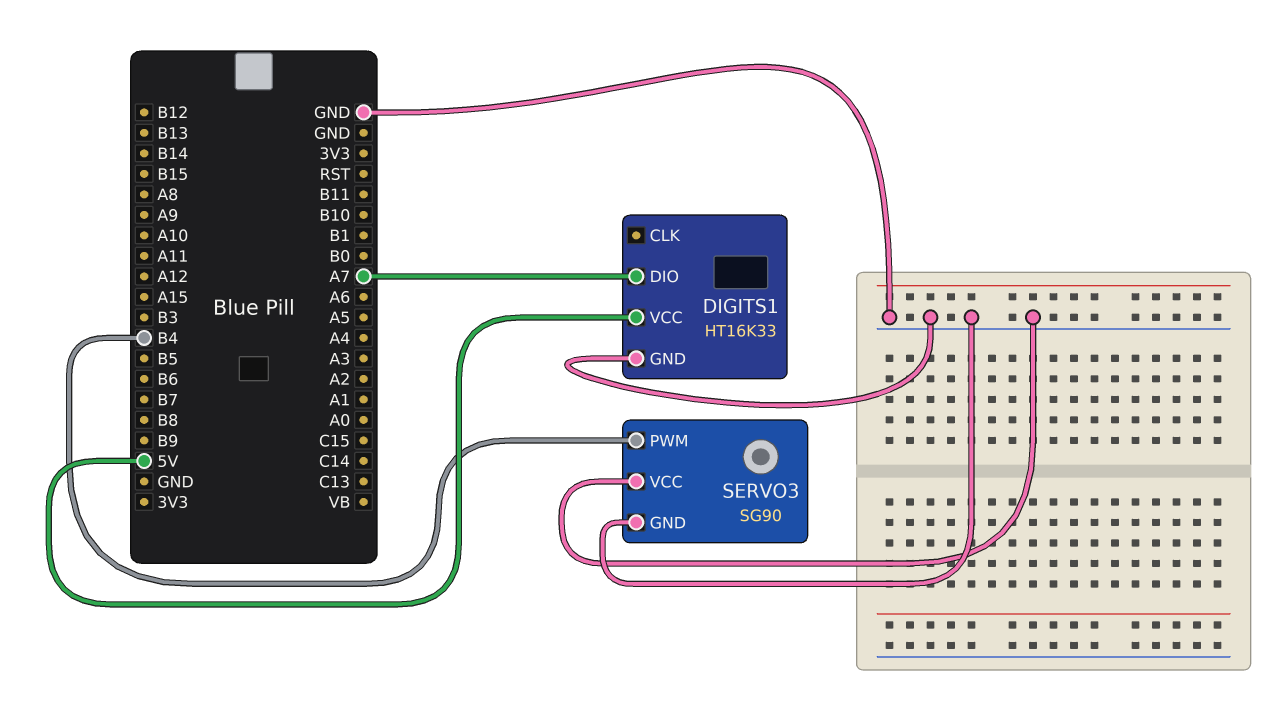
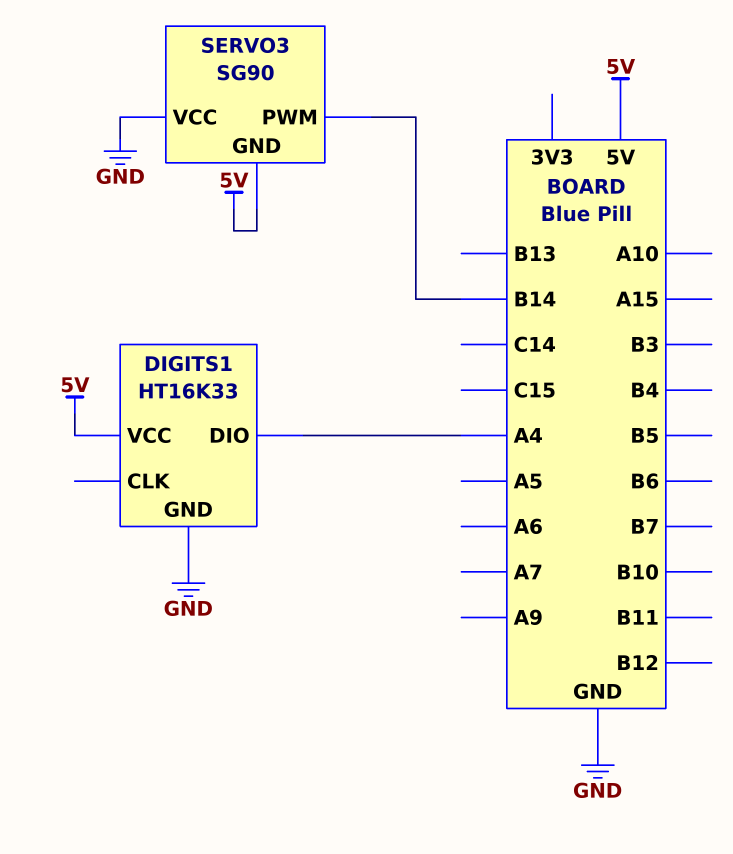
DIGITS1 pin DIO: A7 -> A4
SERVO3 pin GND: GND -> 5V
SERVO3 pin PWM: B4 -> B14

